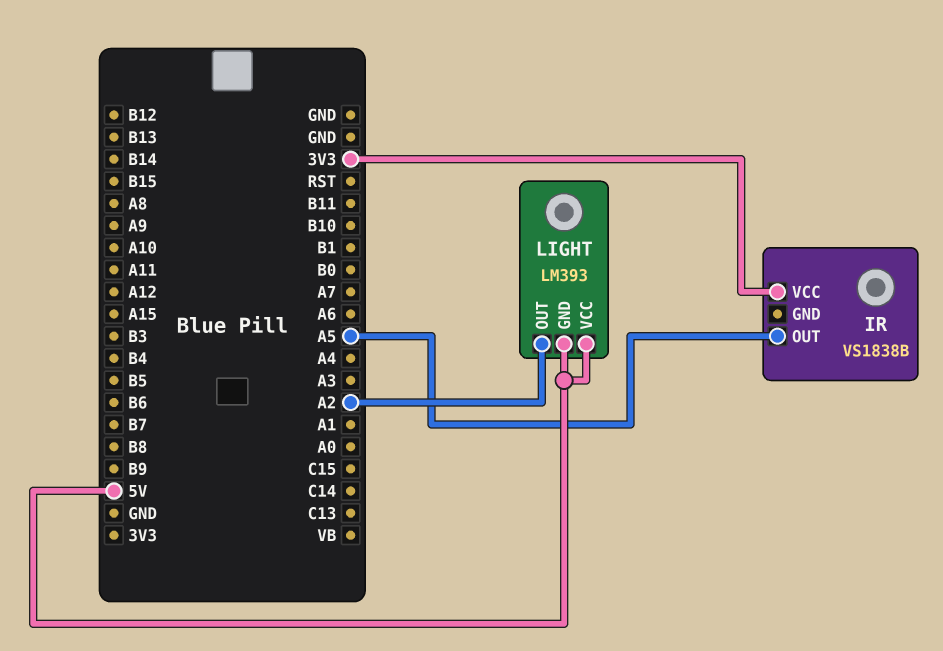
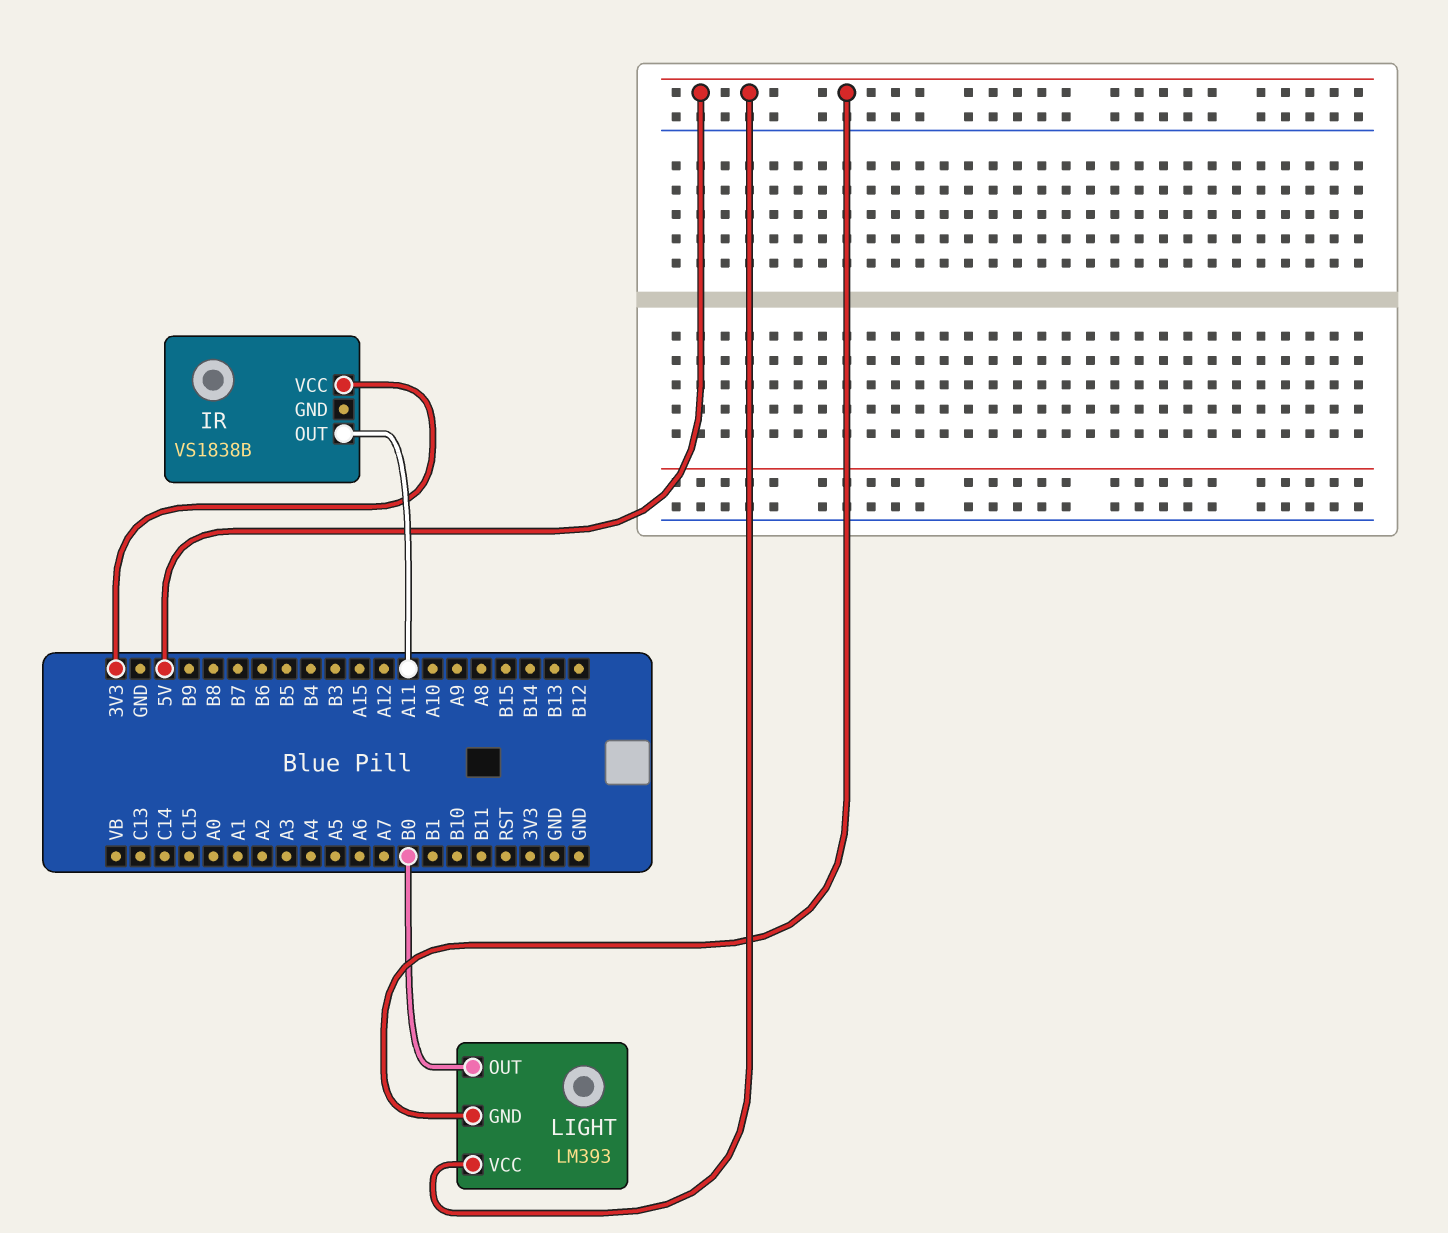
IR pin OUT: A5 -> A11
LIGHT pin OUT: A2 -> B0

